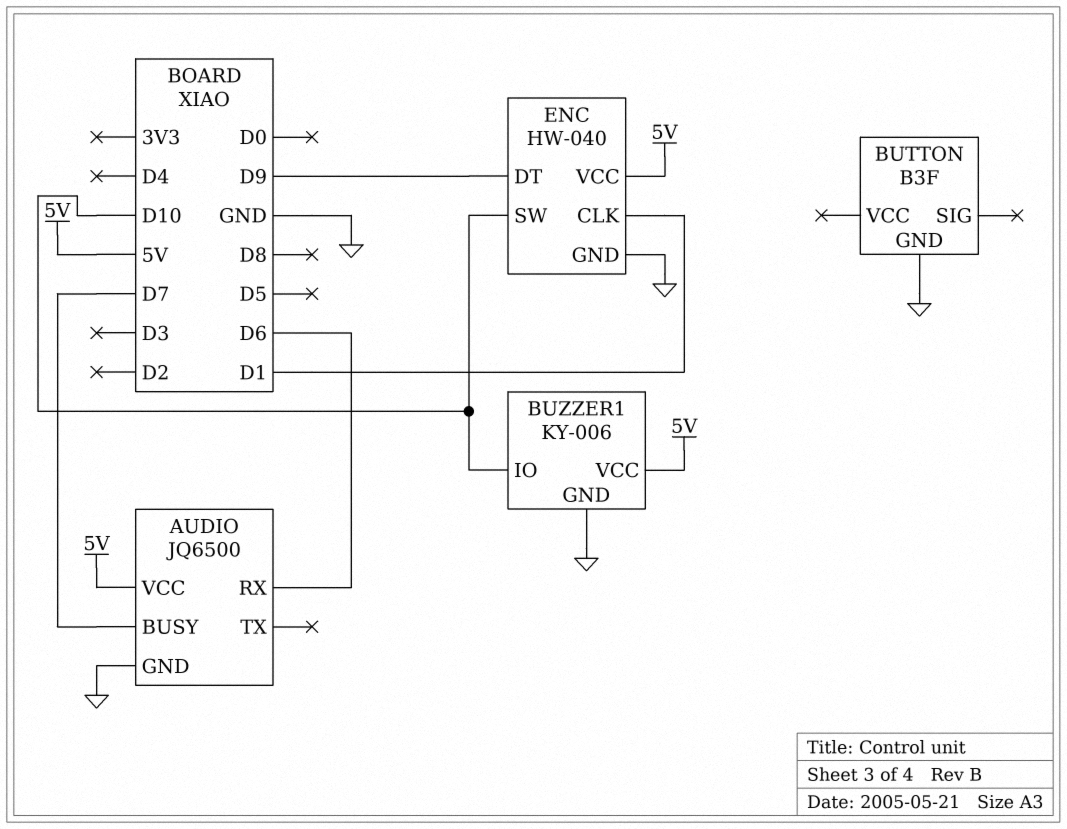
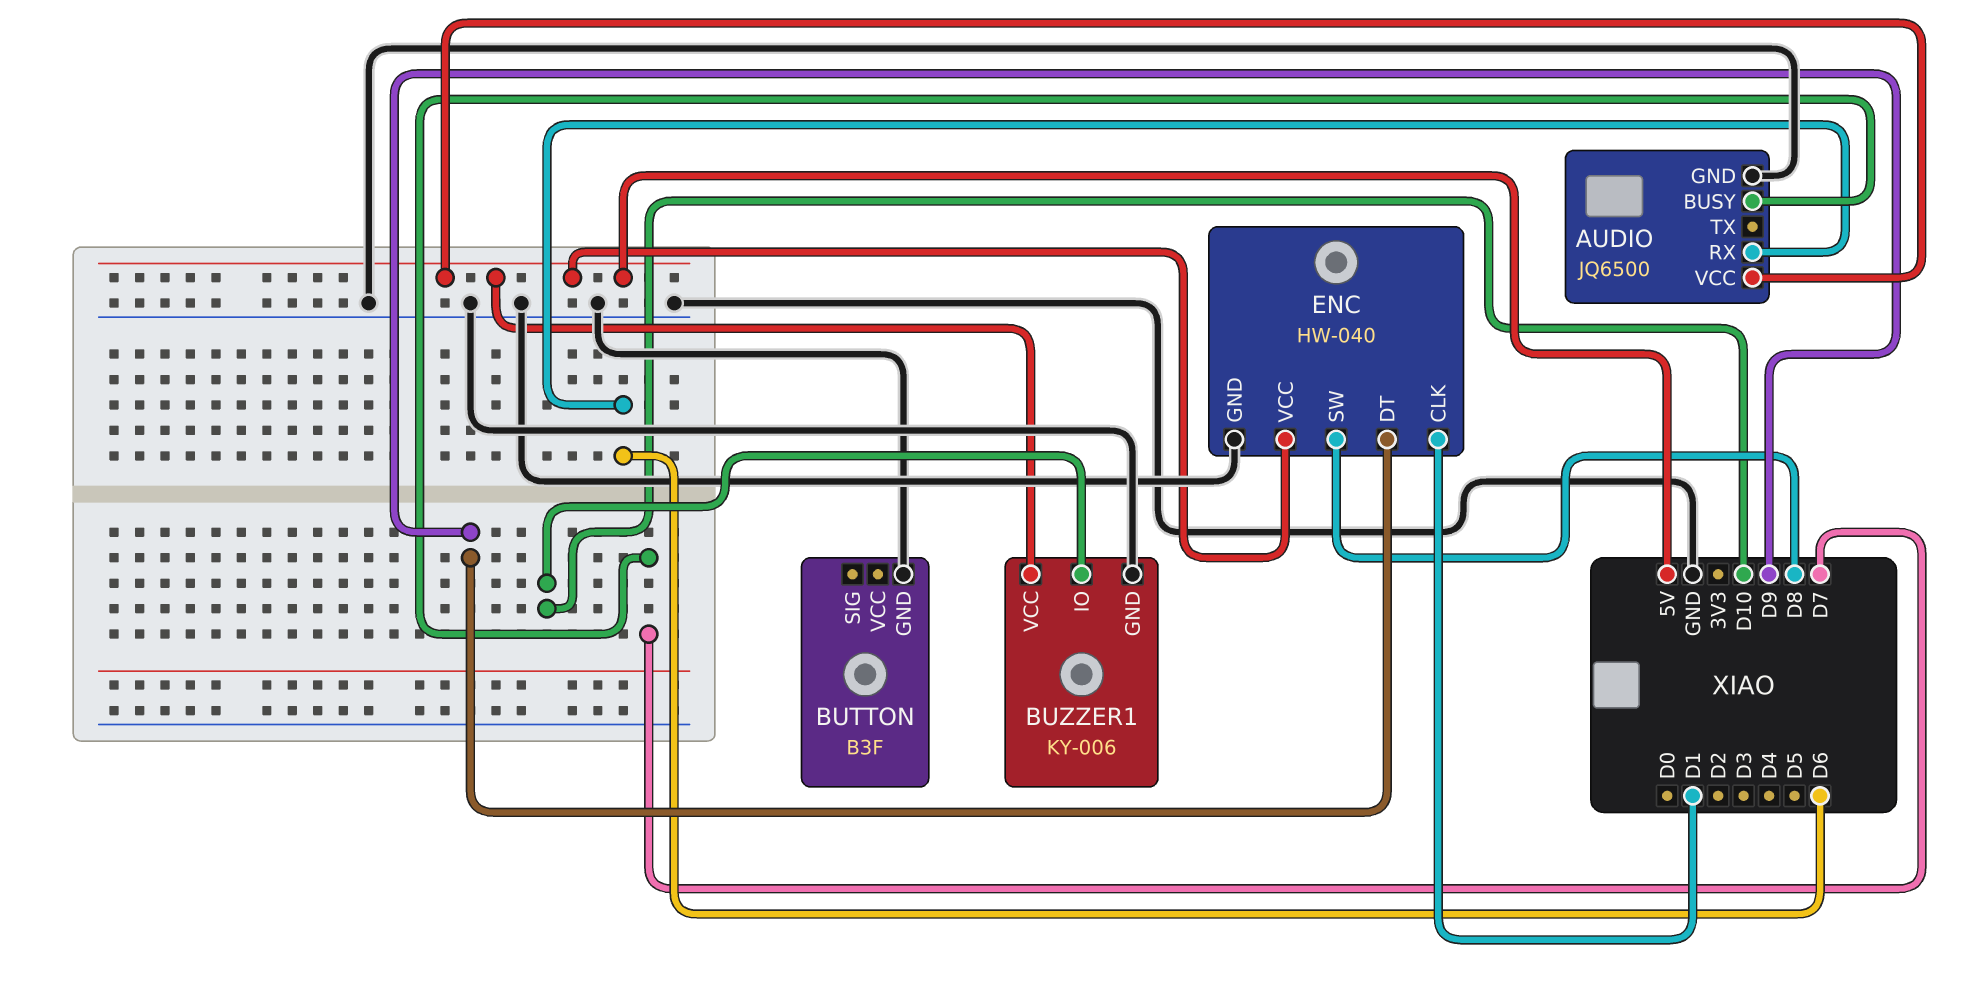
ENC pin SW: D10 -> D8

